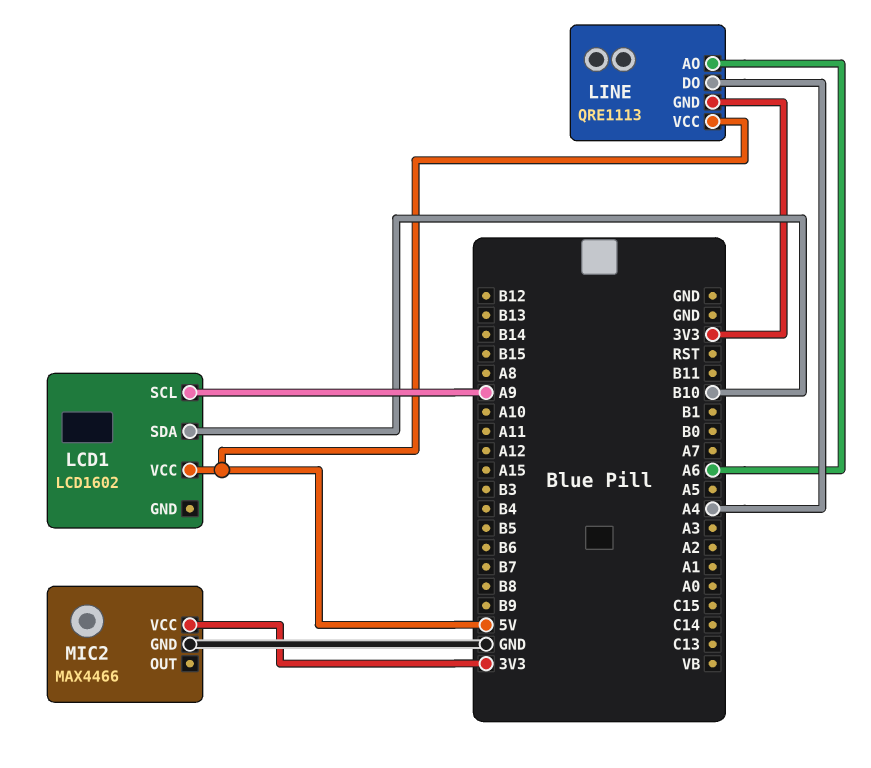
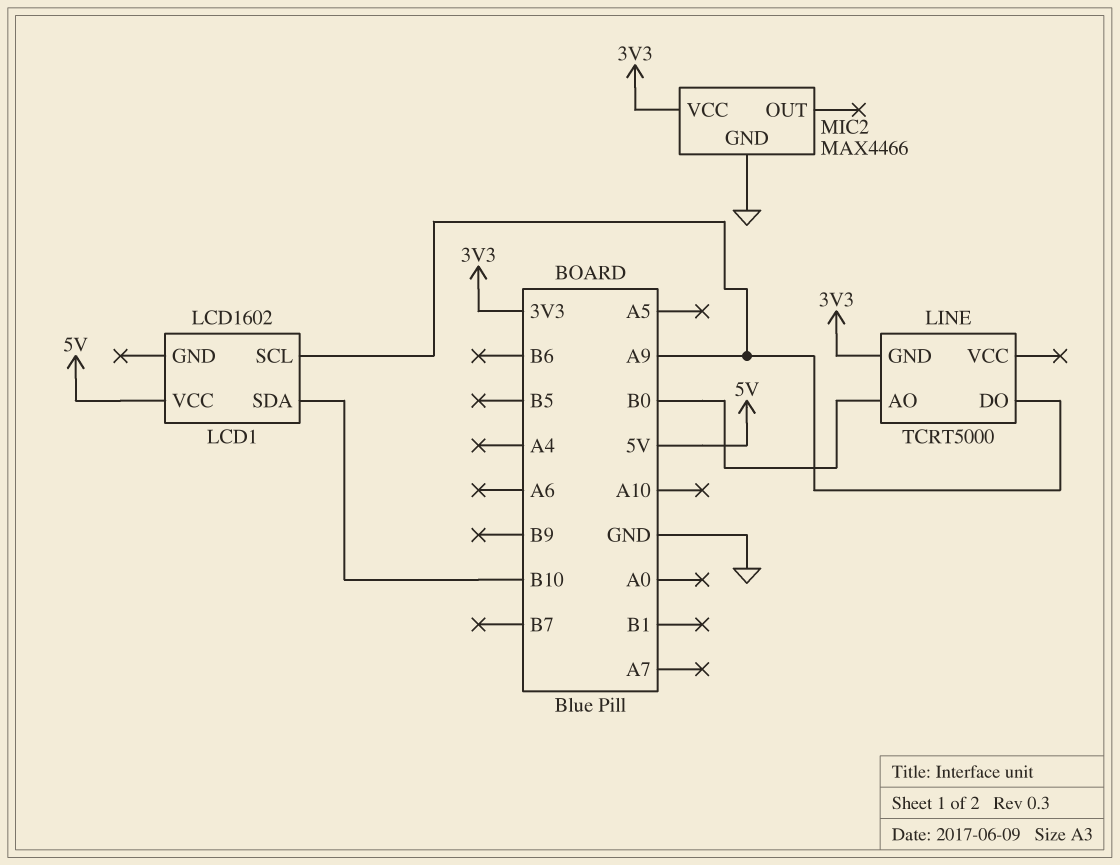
LINE: QRE1113 -> TCRT5000
LINE pin AO: A6 -> B0
LINE pin DO: A4 -> A9
LINE pin VCC: 5V -> none

